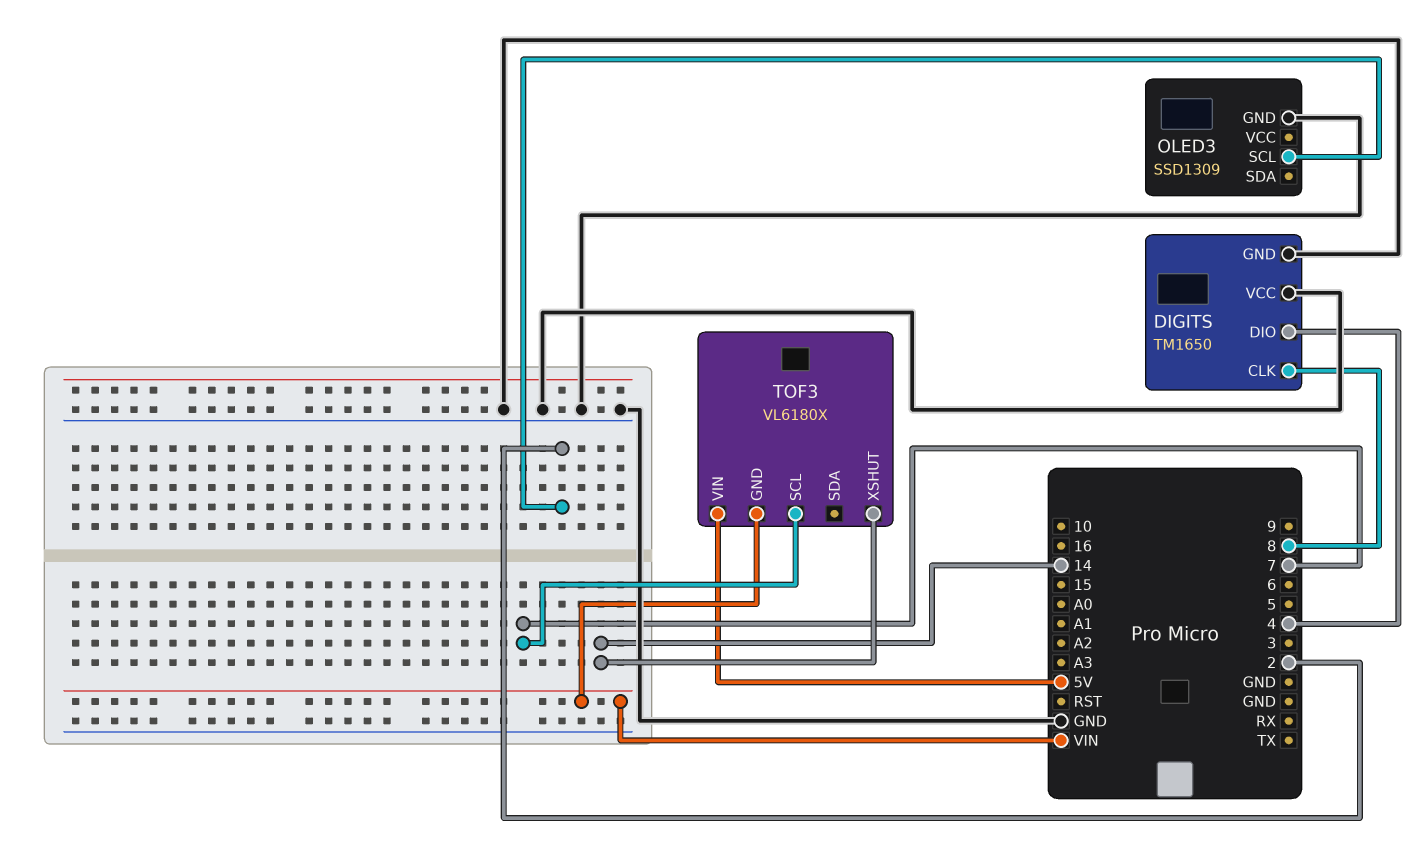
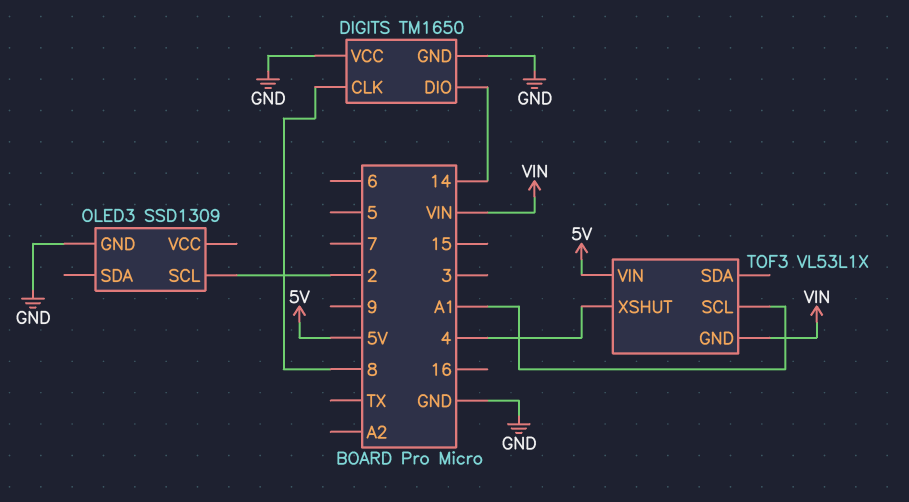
DIGITS pin DIO: 4 -> 14
TOF3: VL6180X -> VL53L1X
TOF3 pin SCL: 7 -> A1
TOF3 pin XSHUT: 14 -> 4

